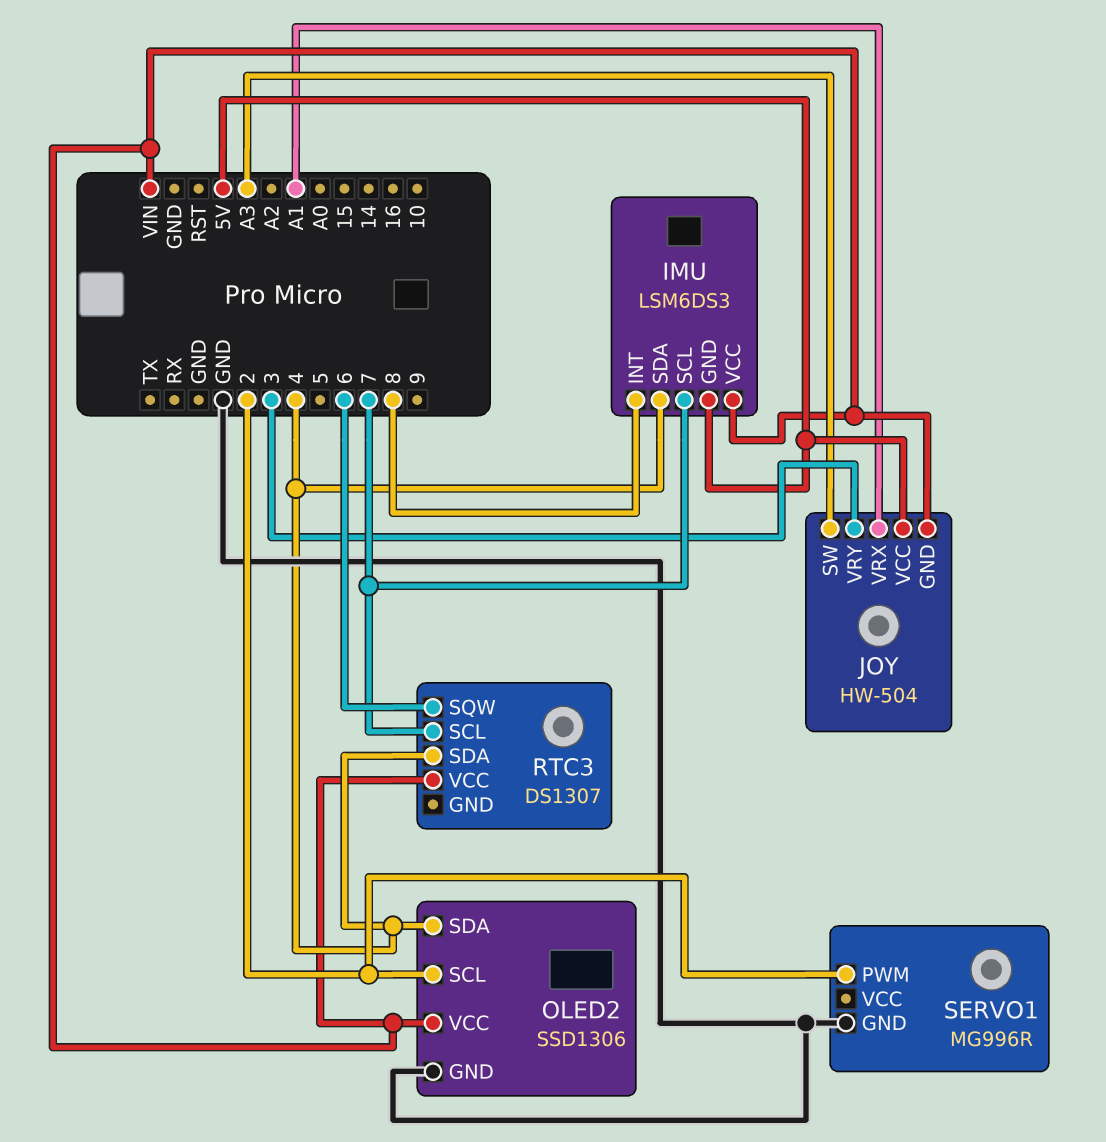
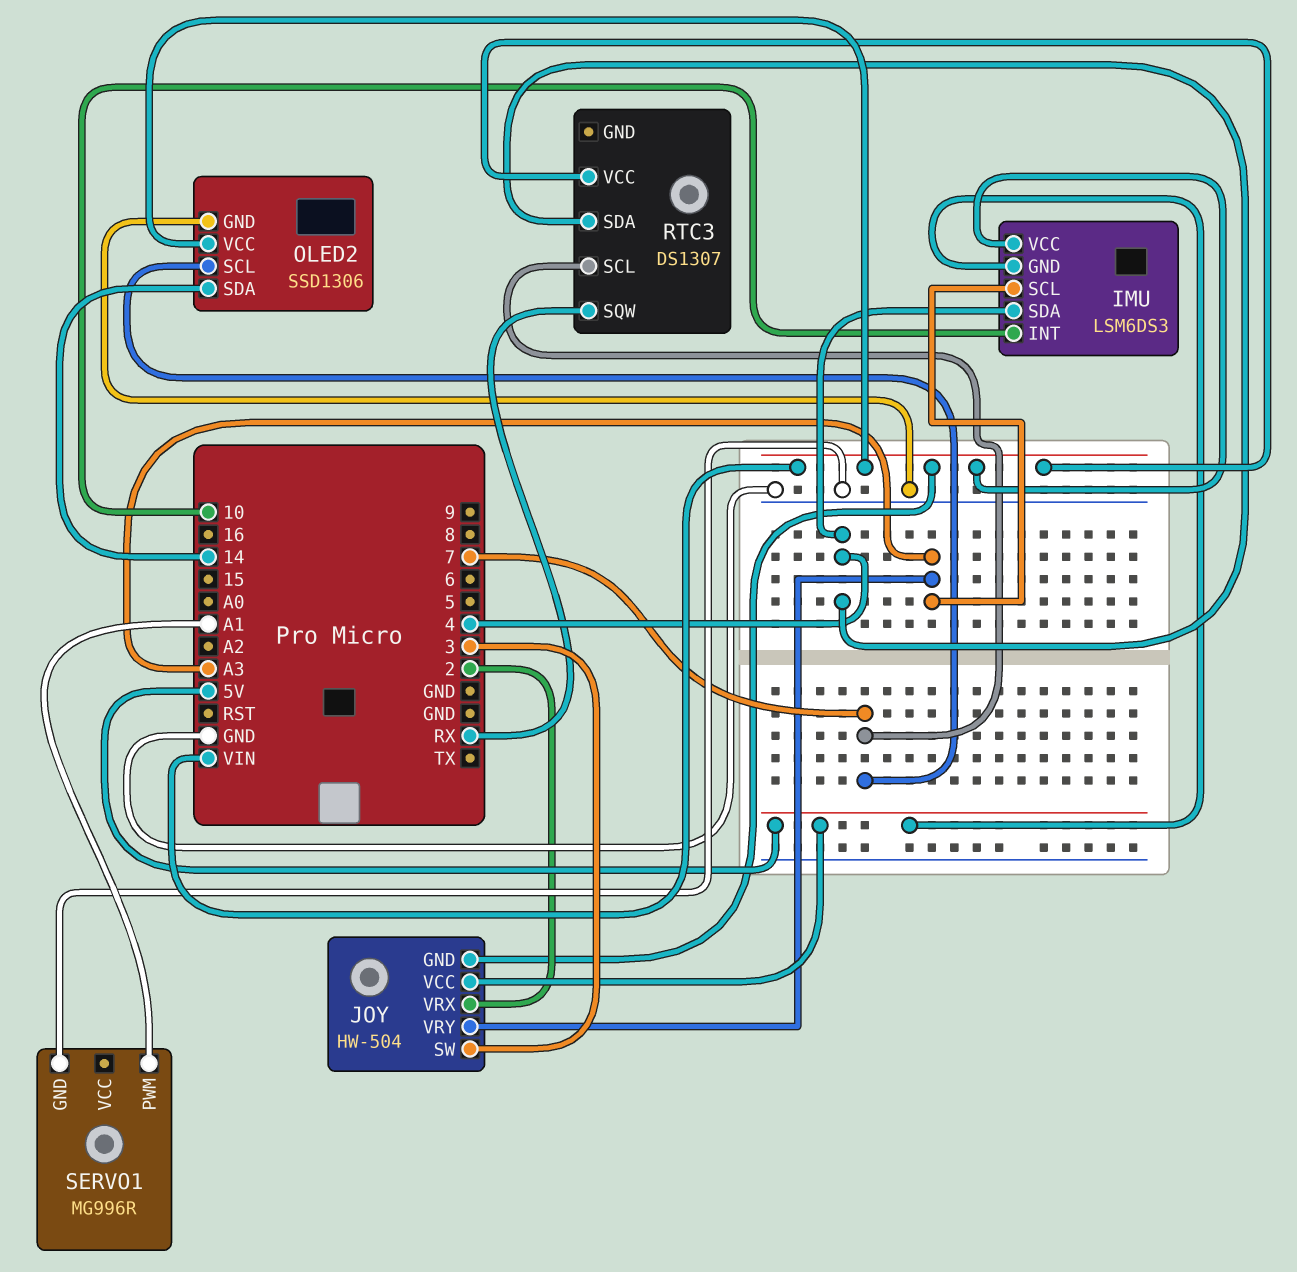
IMU pin INT: 8 -> 10
IMU pin SCL: 7 -> A3
JOY pin SW: A3 -> 3
JOY pin VRX: A1 -> 2
JOY pin VRY: 3 -> A3
OLED2 pin SCL: 2 -> 7
OLED2 pin SDA: 4 -> 14
RTC3 pin SQW: 6 -> RX
SERVO1 pin PWM: 2 -> A1

